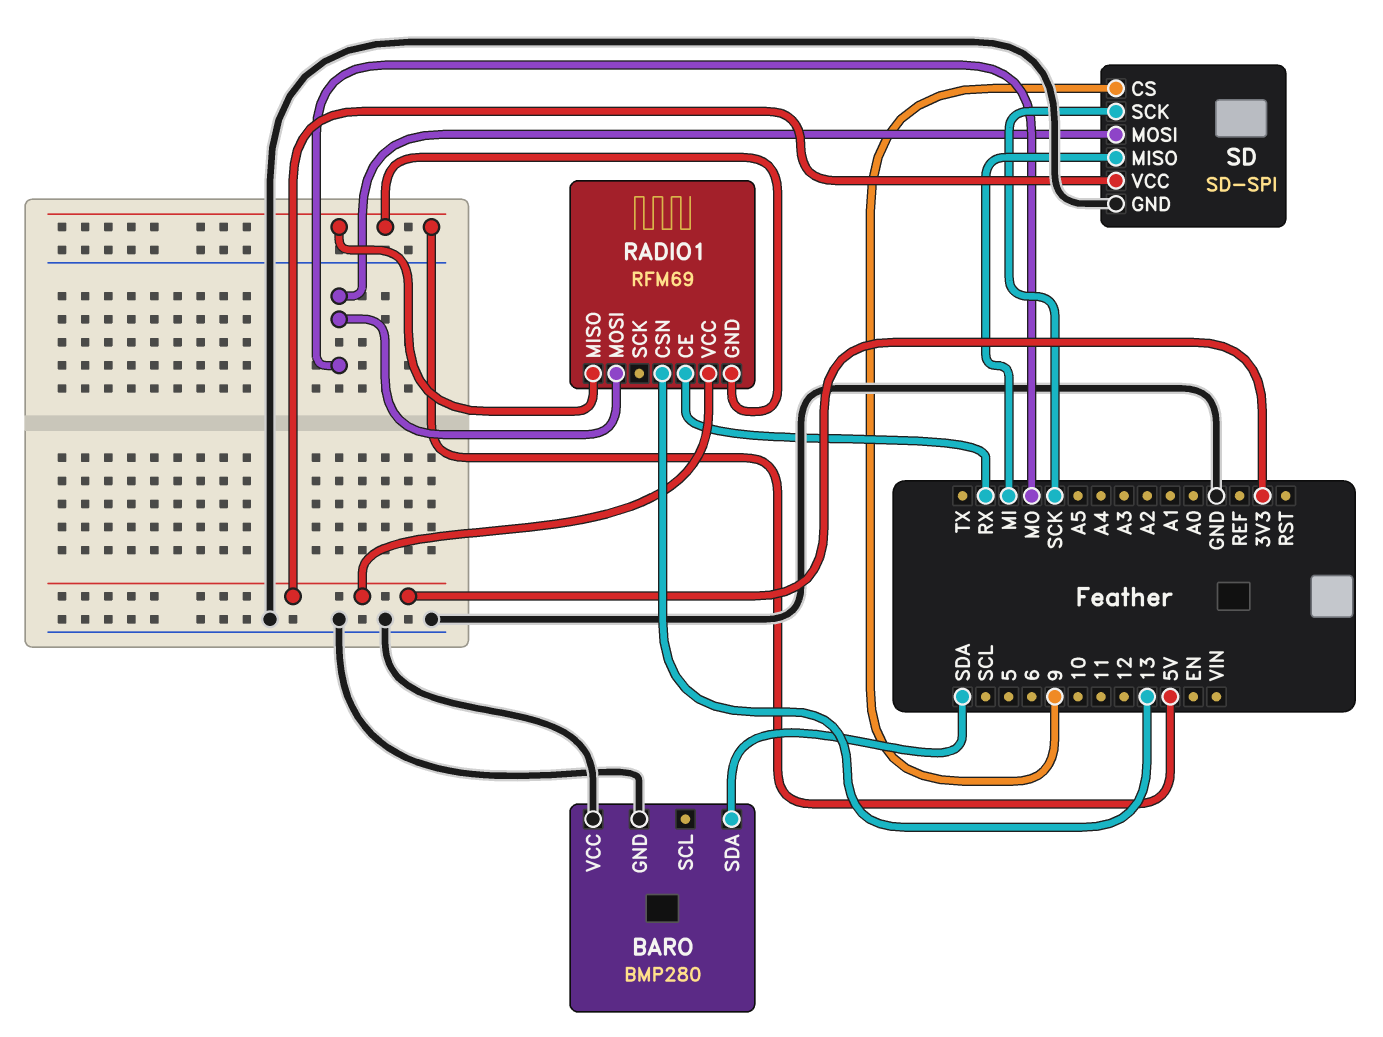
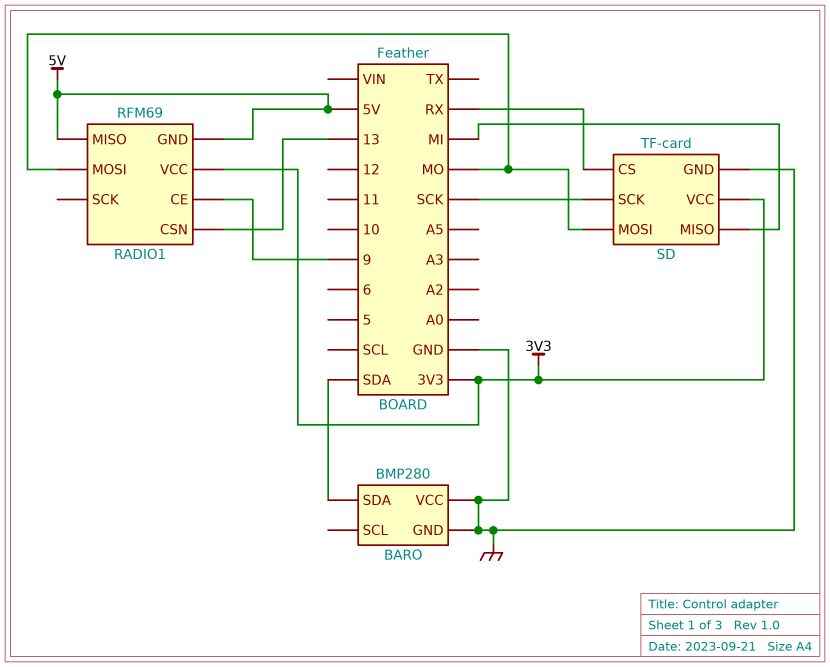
RADIO1 pin CE: RX -> 9
SD: SD-SPI -> TF-card
SD pin CS: 9 -> RX

